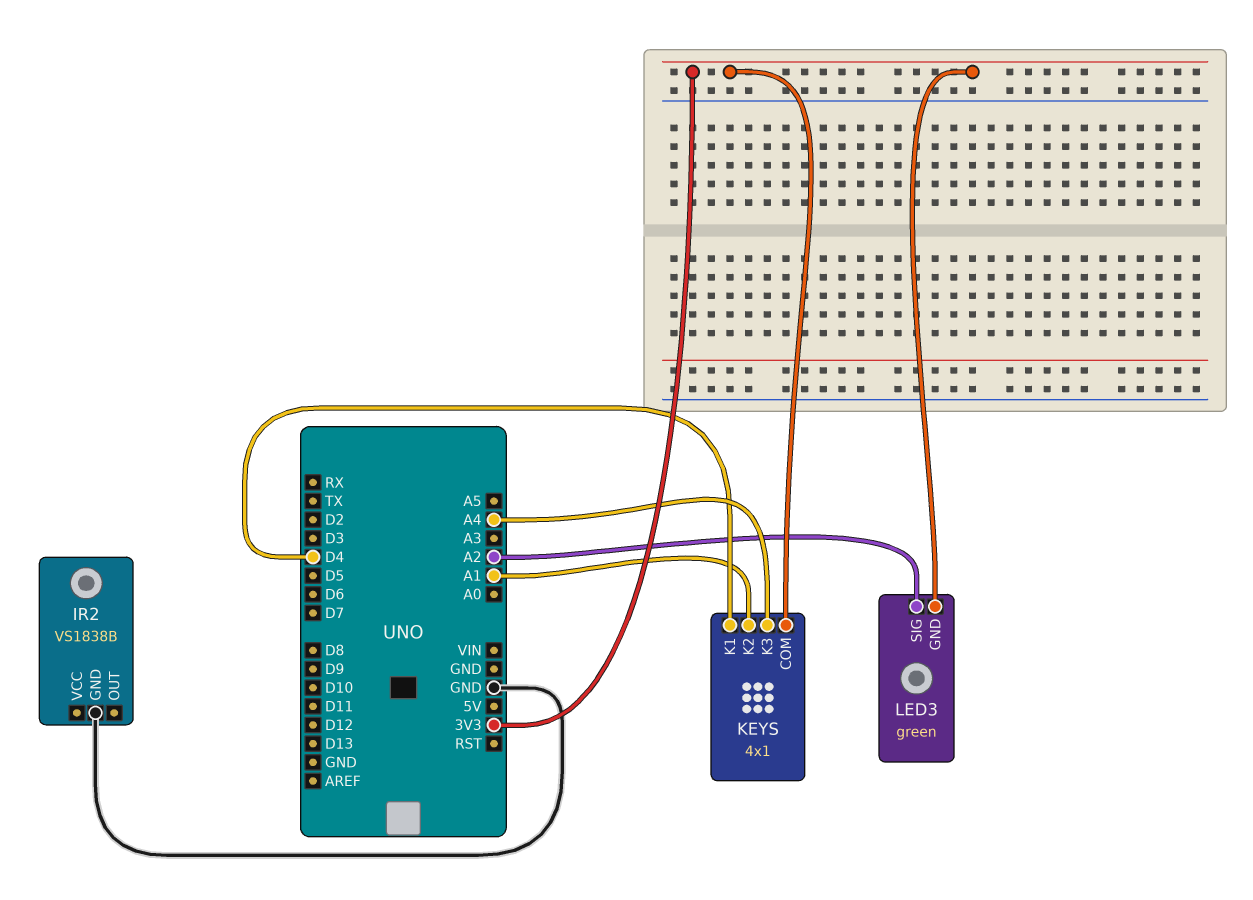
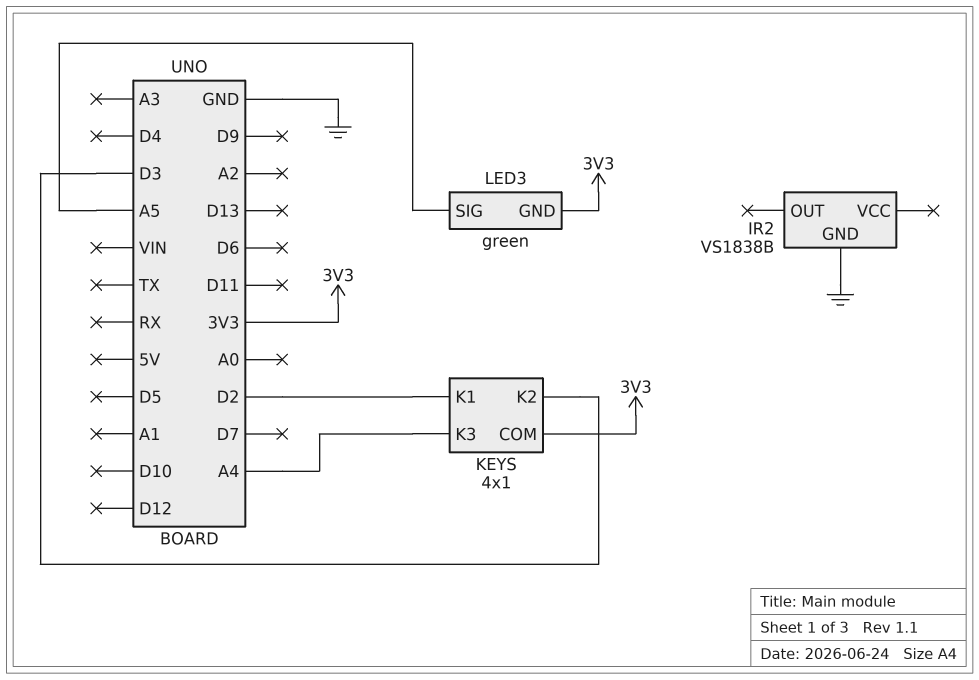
KEYS pin K1: D4 -> D2
KEYS pin K2: A1 -> D3
LED3 pin SIG: A2 -> A5

